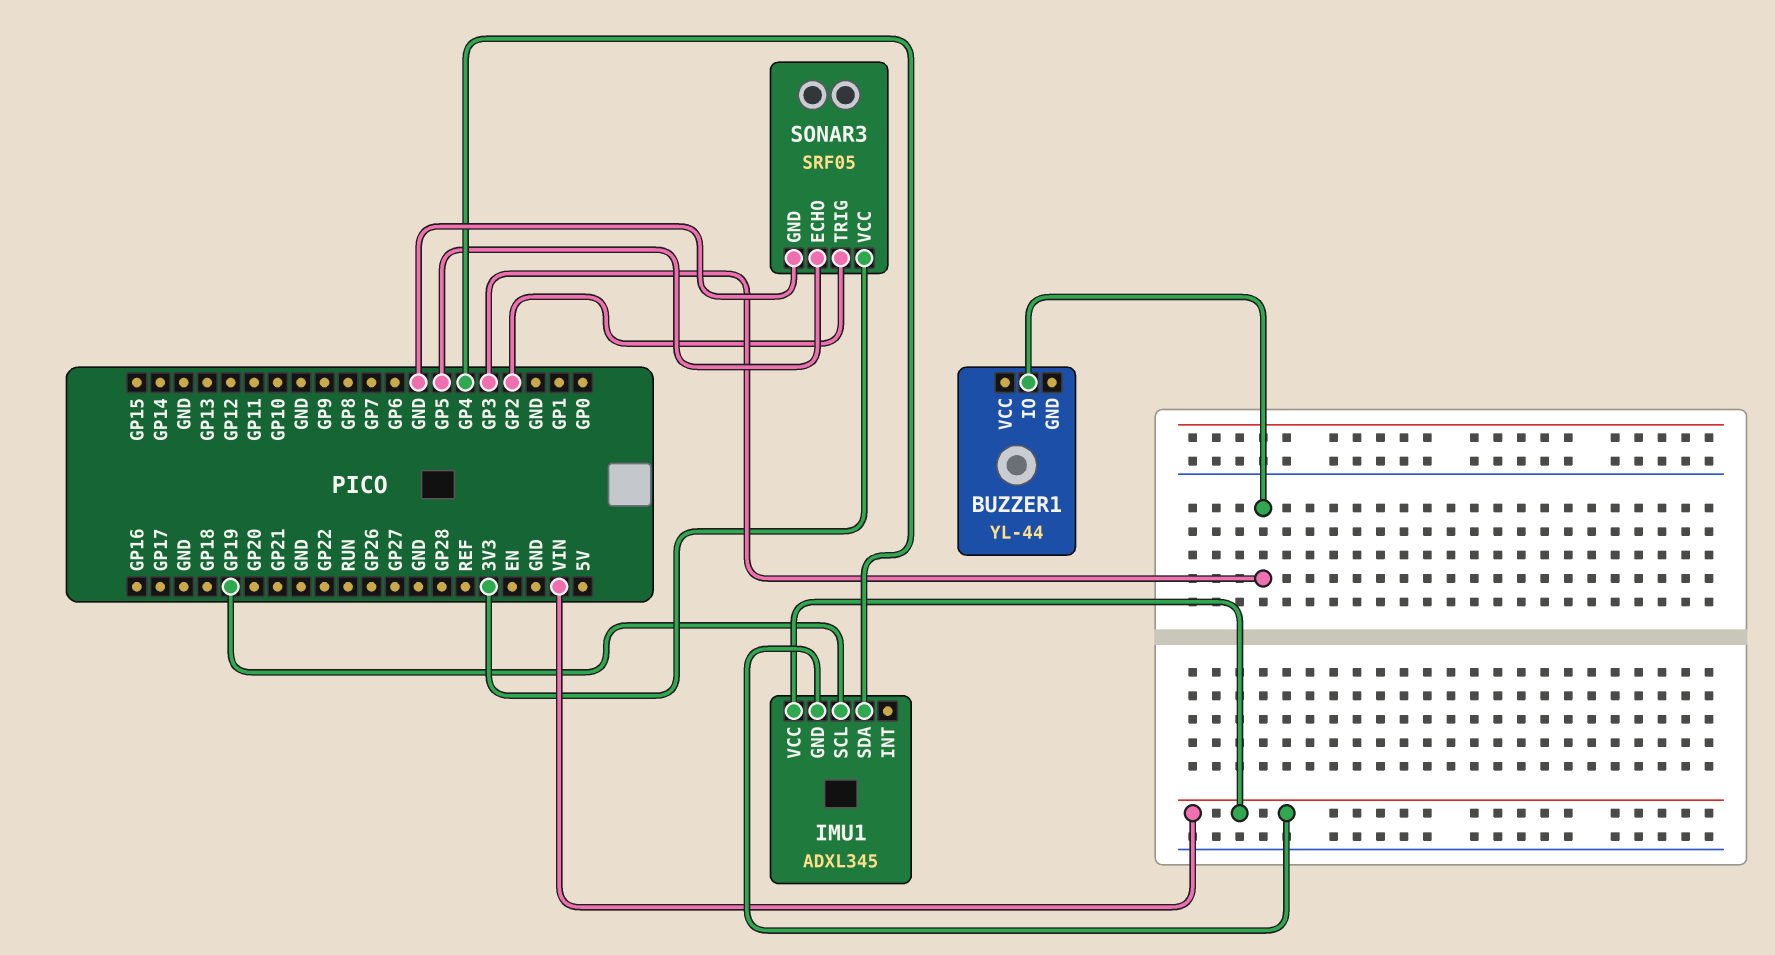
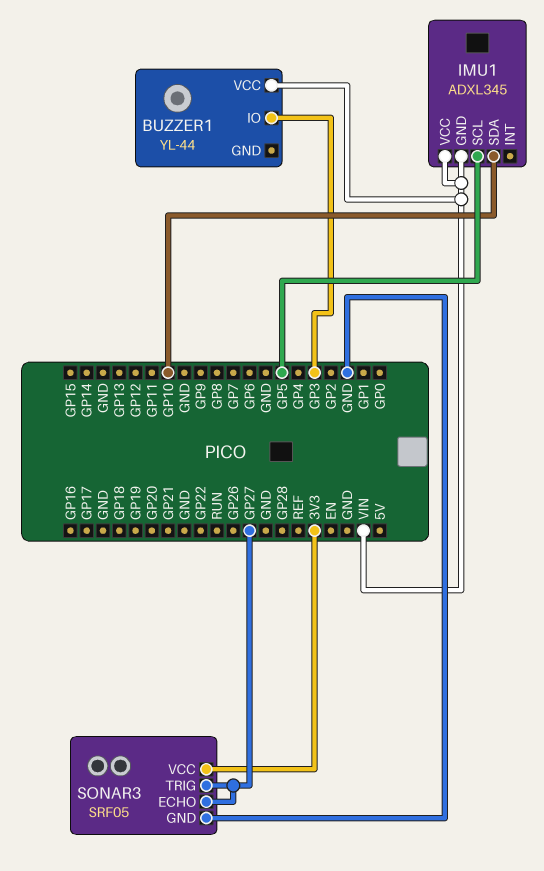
BUZZER1 pin VCC: none -> VIN
IMU1 pin SCL: GP19 -> GP5
IMU1 pin SDA: GP4 -> GP10
SONAR3 pin ECHO: GP5 -> GP27
SONAR3 pin TRIG: GP2 -> GP27

